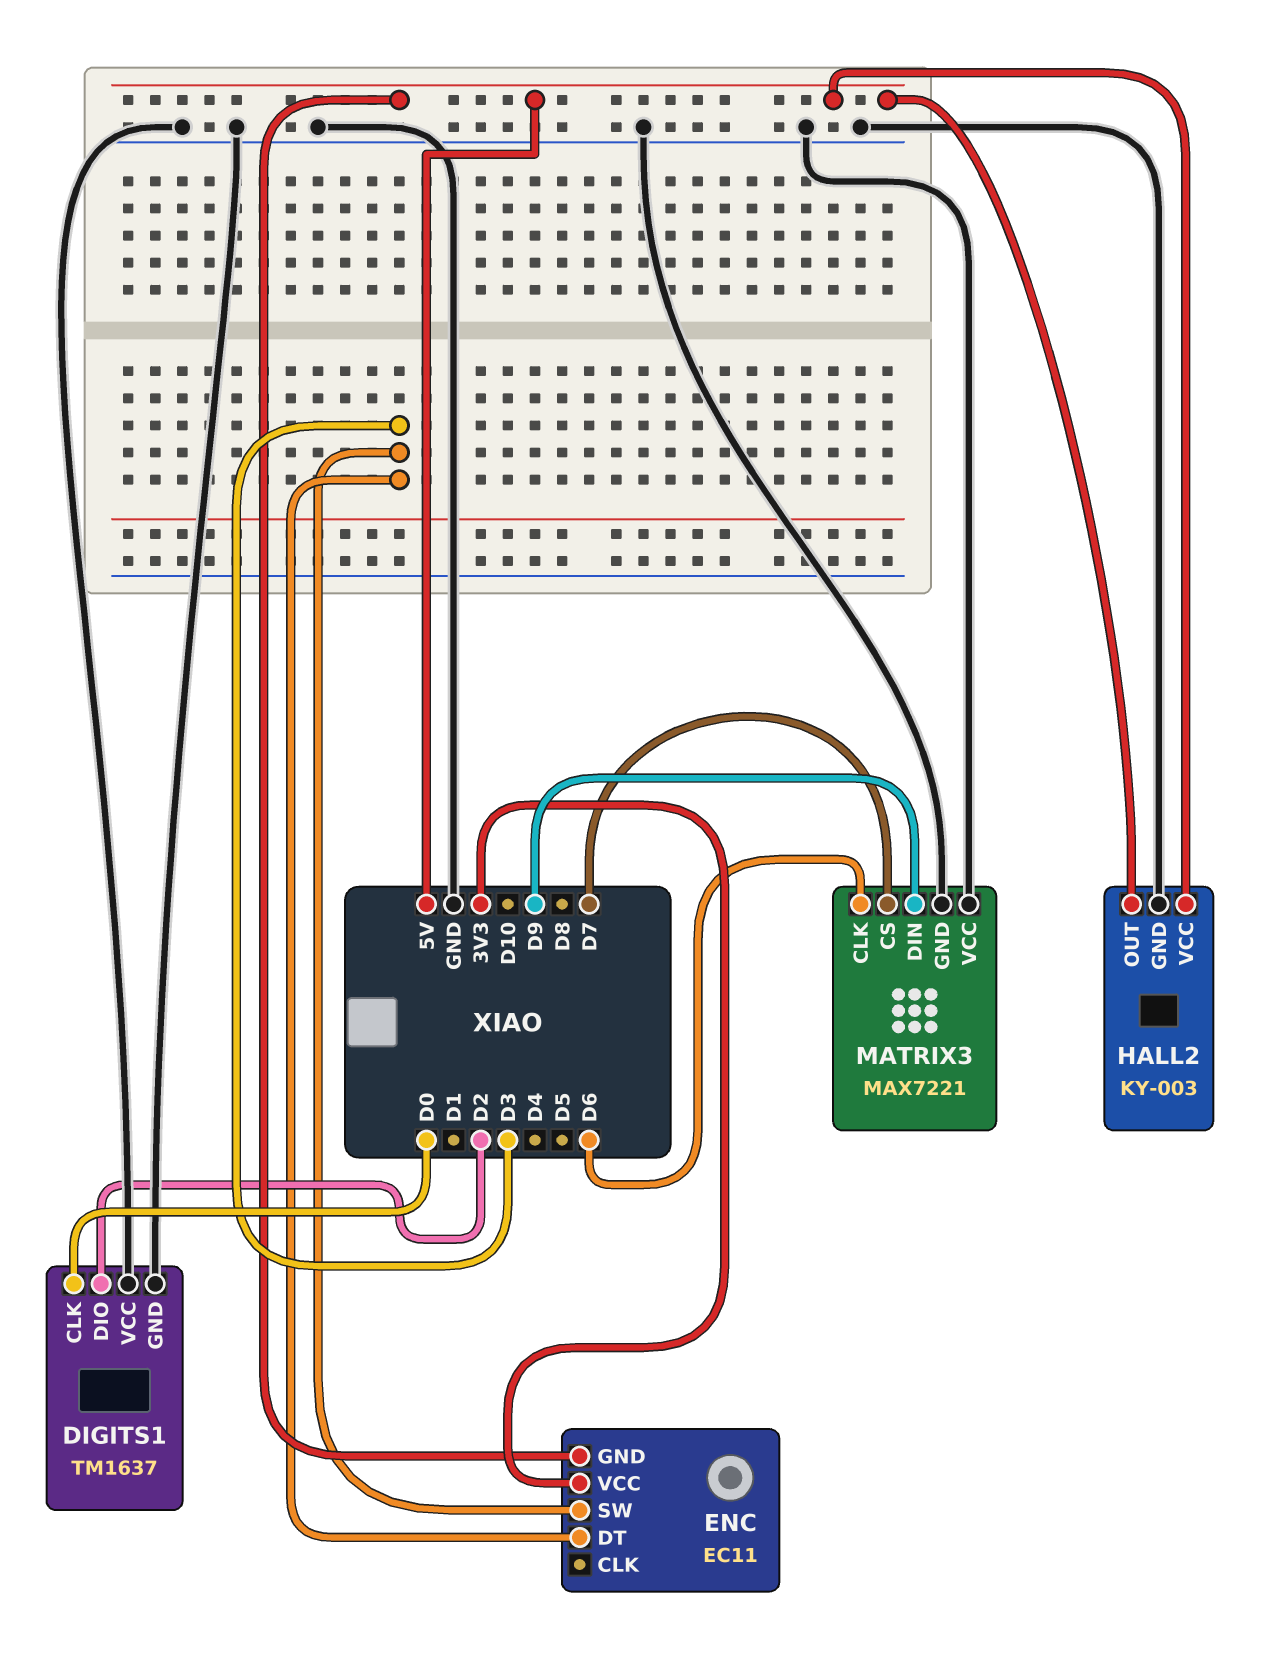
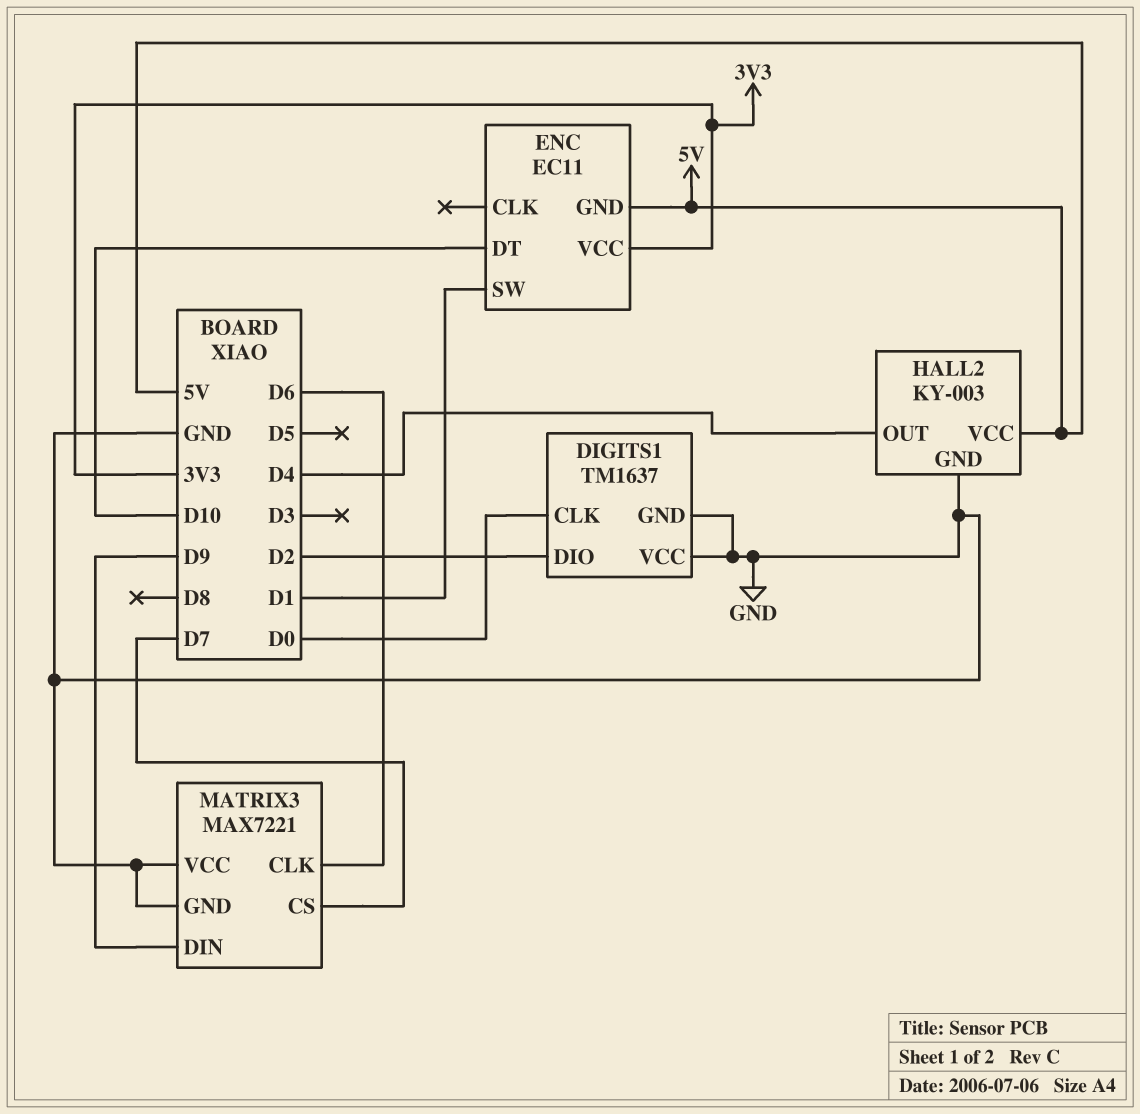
ENC pin DT: D3 -> D10
ENC pin SW: D3 -> D1
HALL2 pin OUT: 5V -> D4

